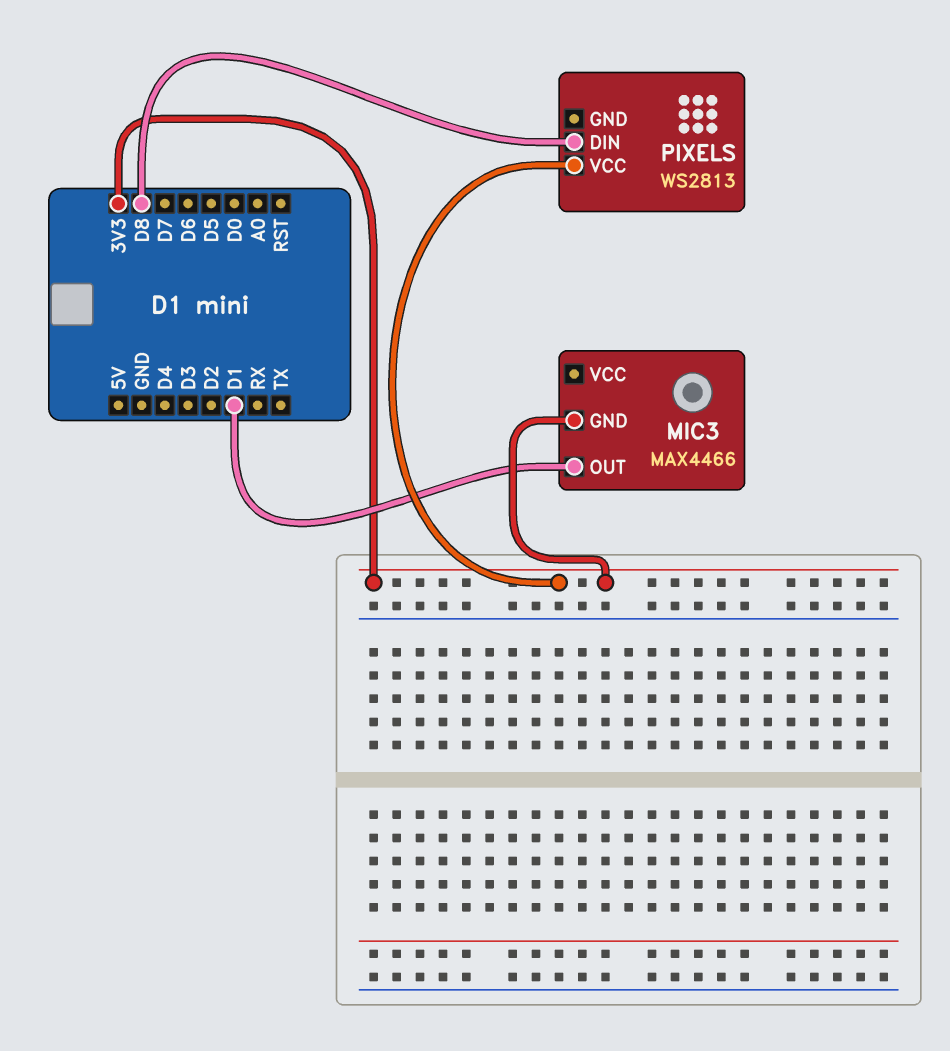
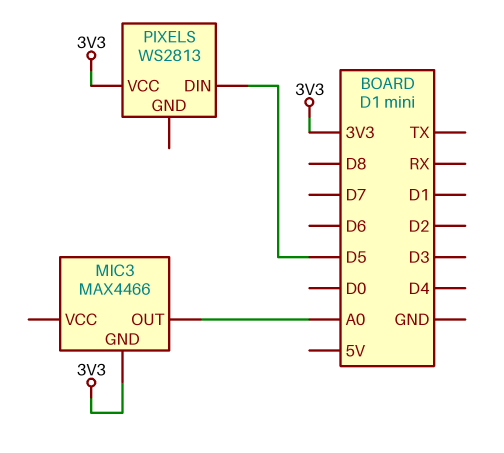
MIC3 pin OUT: D1 -> A0
PIXELS pin DIN: D8 -> D5

